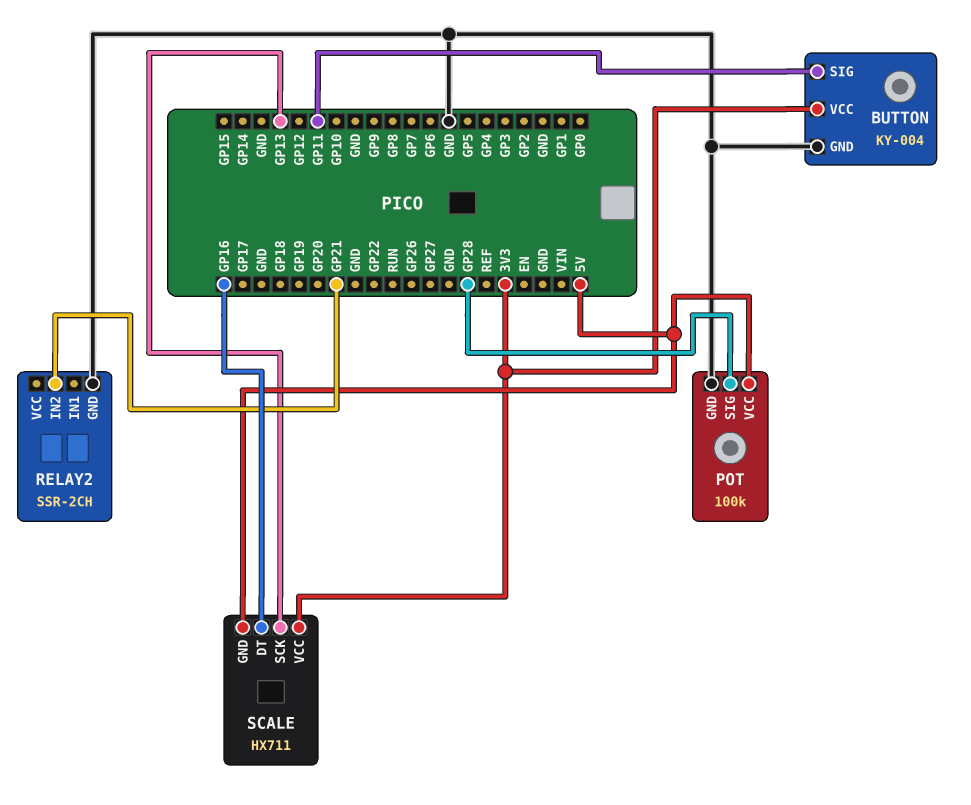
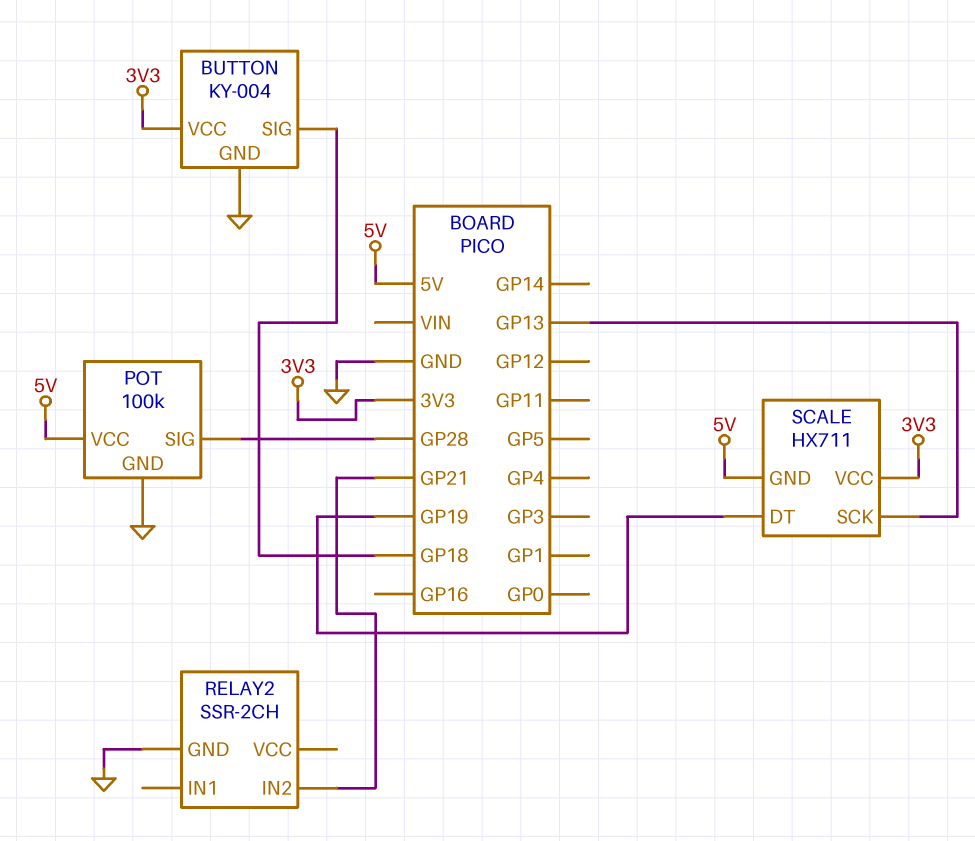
BUTTON pin SIG: GP11 -> GP18
SCALE pin DT: GP16 -> GP19

